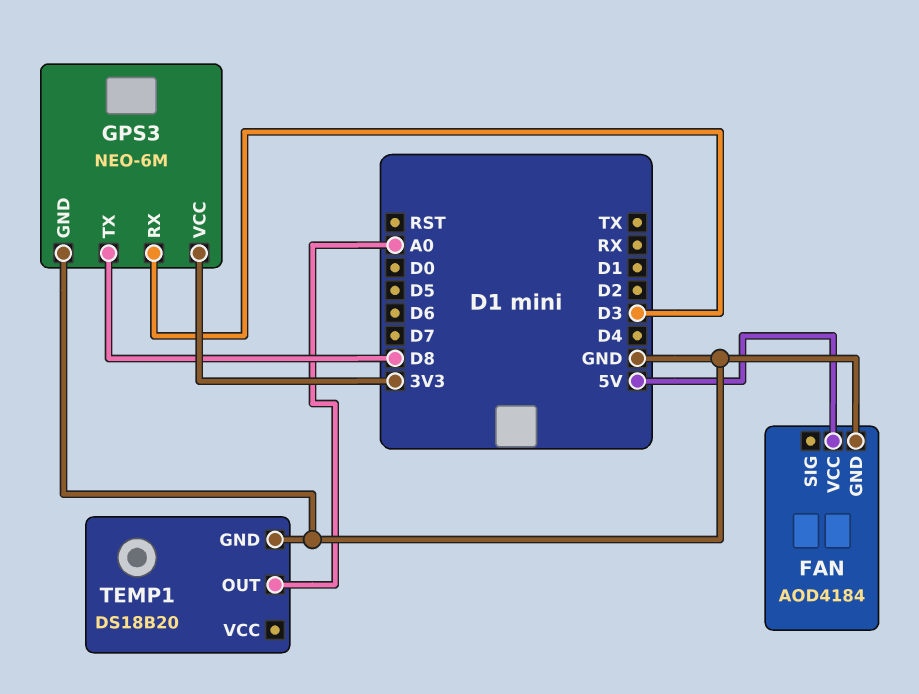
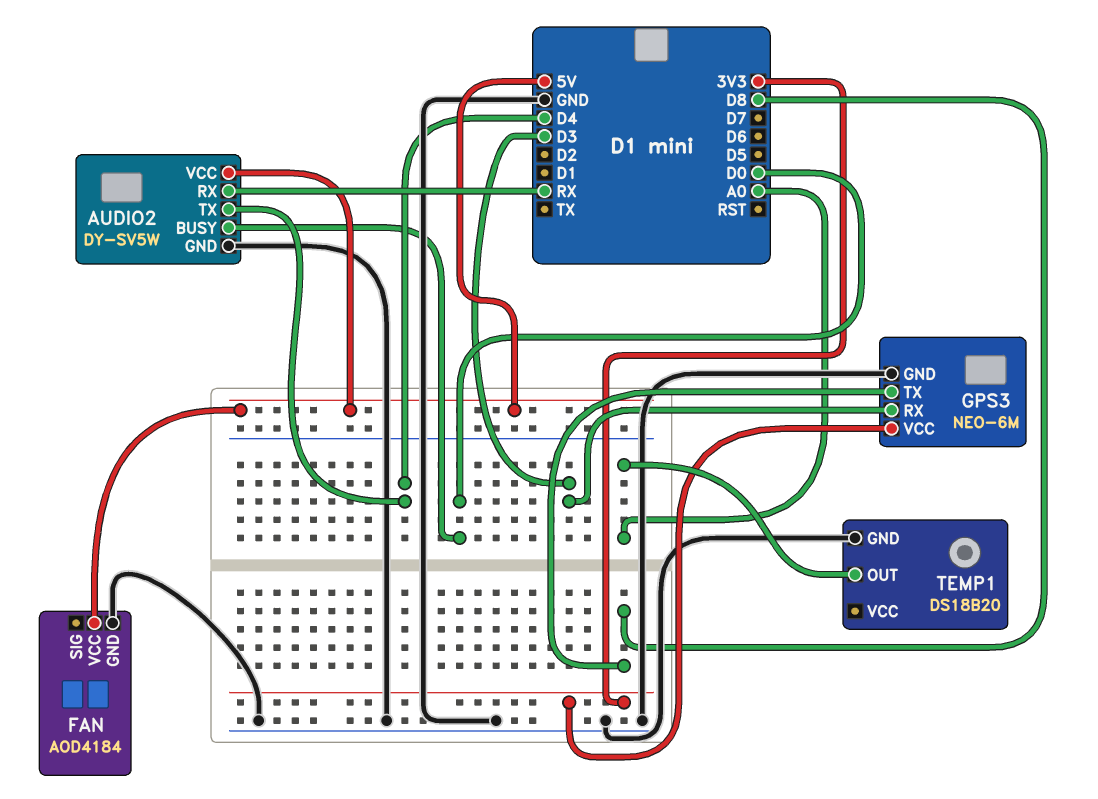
AUDIO2: none -> DY-SV5W
AUDIO2 pin BUSY: none -> D0
AUDIO2 pin GND: none -> GND
AUDIO2 pin RX: none -> RX
AUDIO2 pin TX: none -> D4
AUDIO2 pin VCC: none -> 5V

